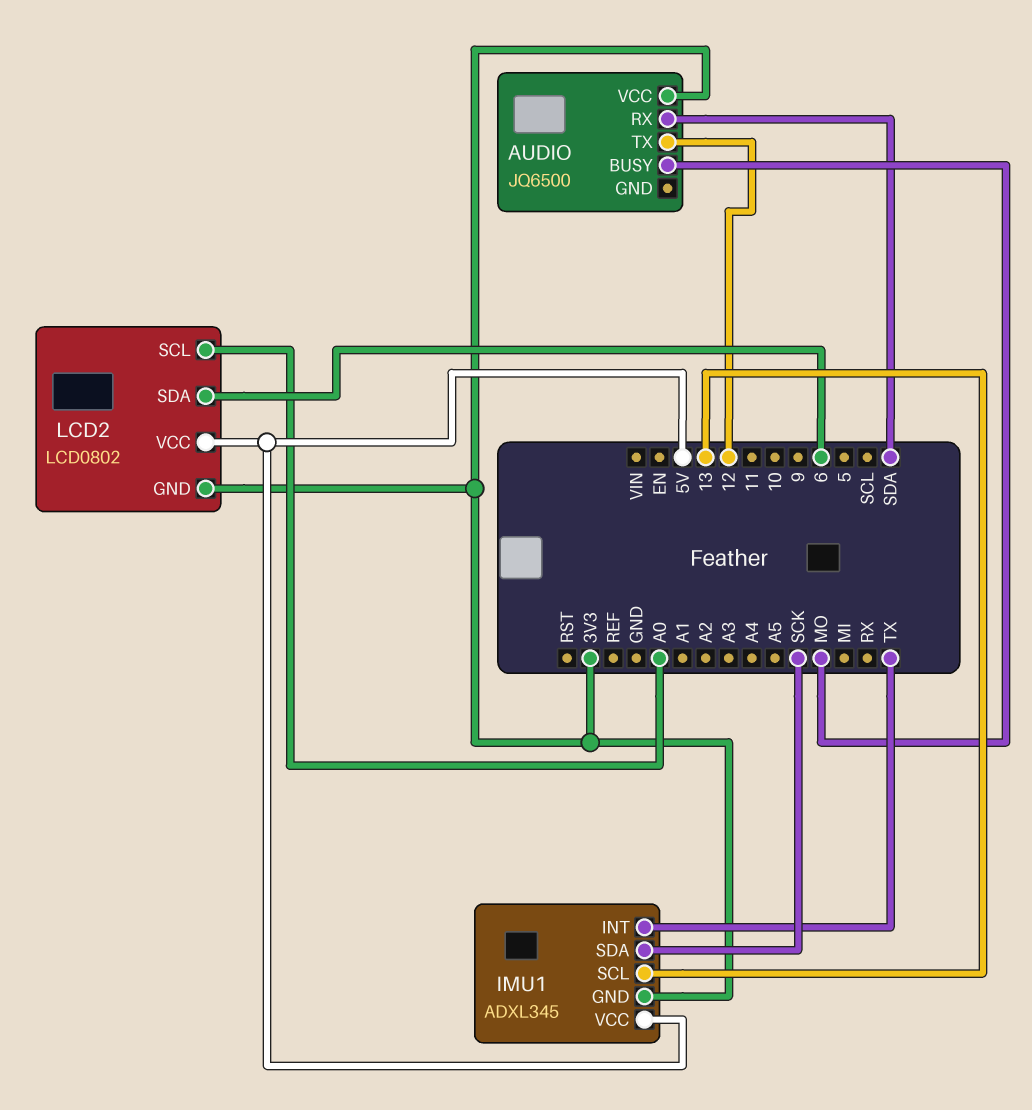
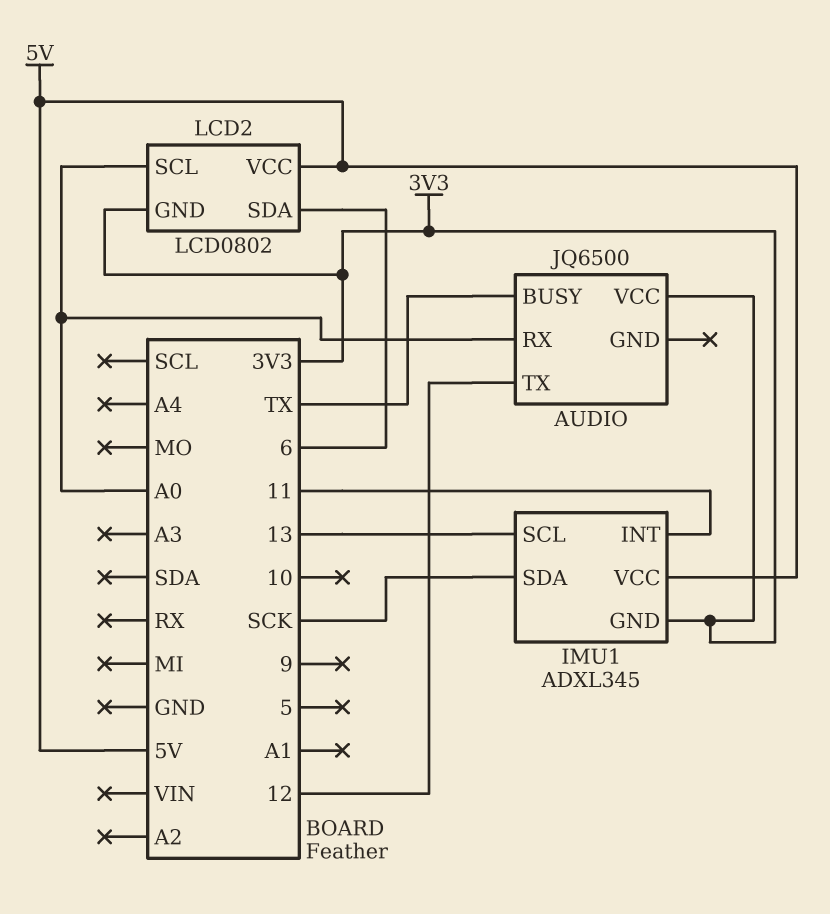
AUDIO pin BUSY: MO -> TX
AUDIO pin RX: SDA -> A0
IMU1 pin INT: TX -> 11

